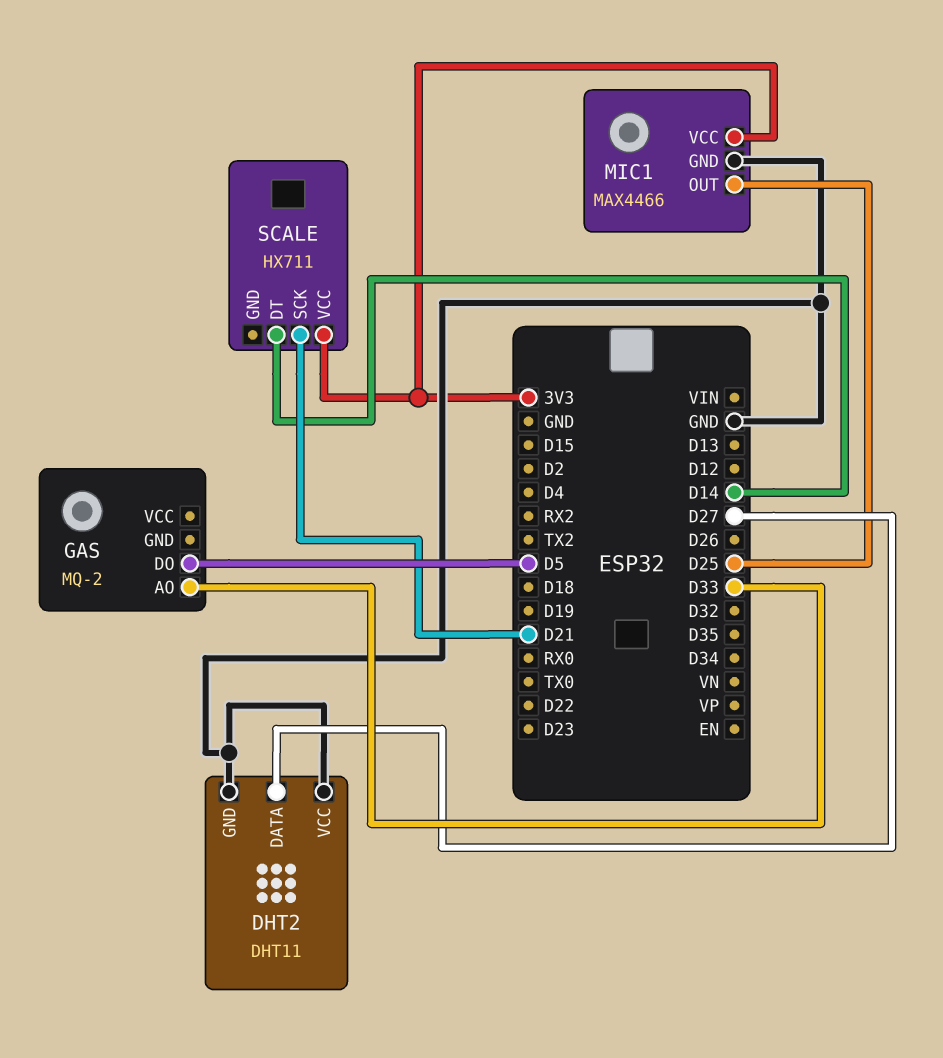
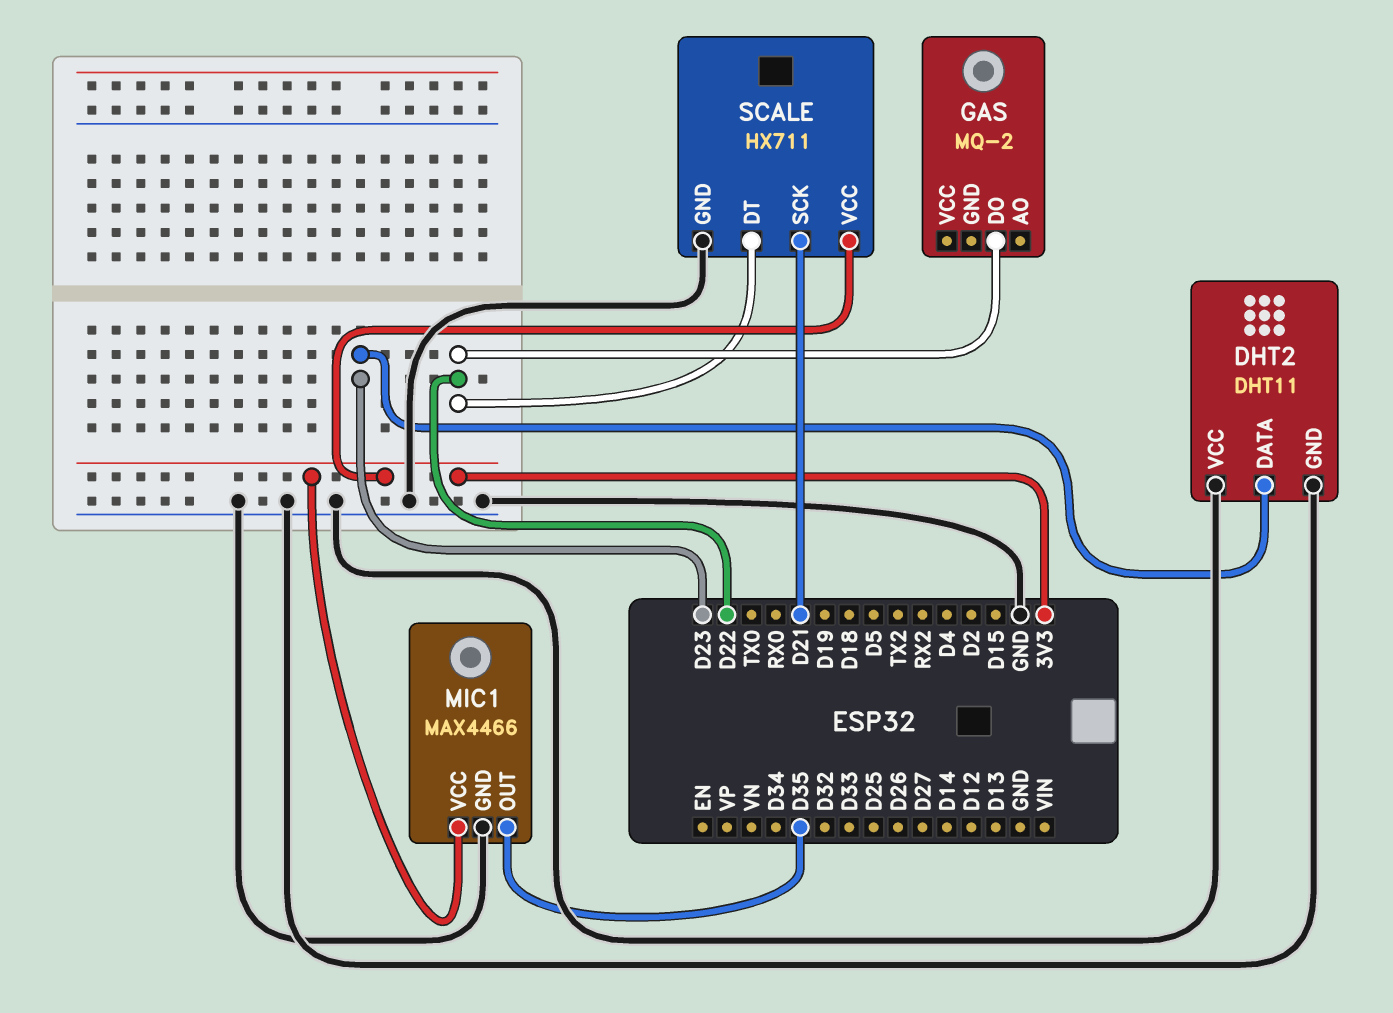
DHT2 pin DATA: D27 -> D23
GAS pin AO: D33 -> none
GAS pin DO: D5 -> D22
MIC1 pin OUT: D25 -> D35
SCALE pin DT: D14 -> D22
SCALE pin GND: none -> GND

